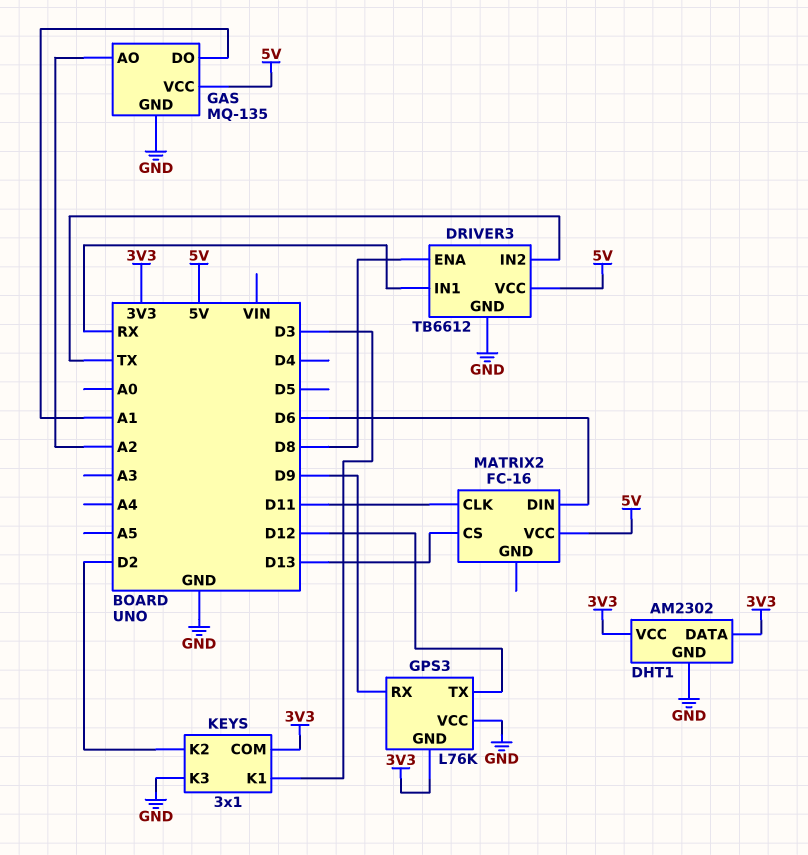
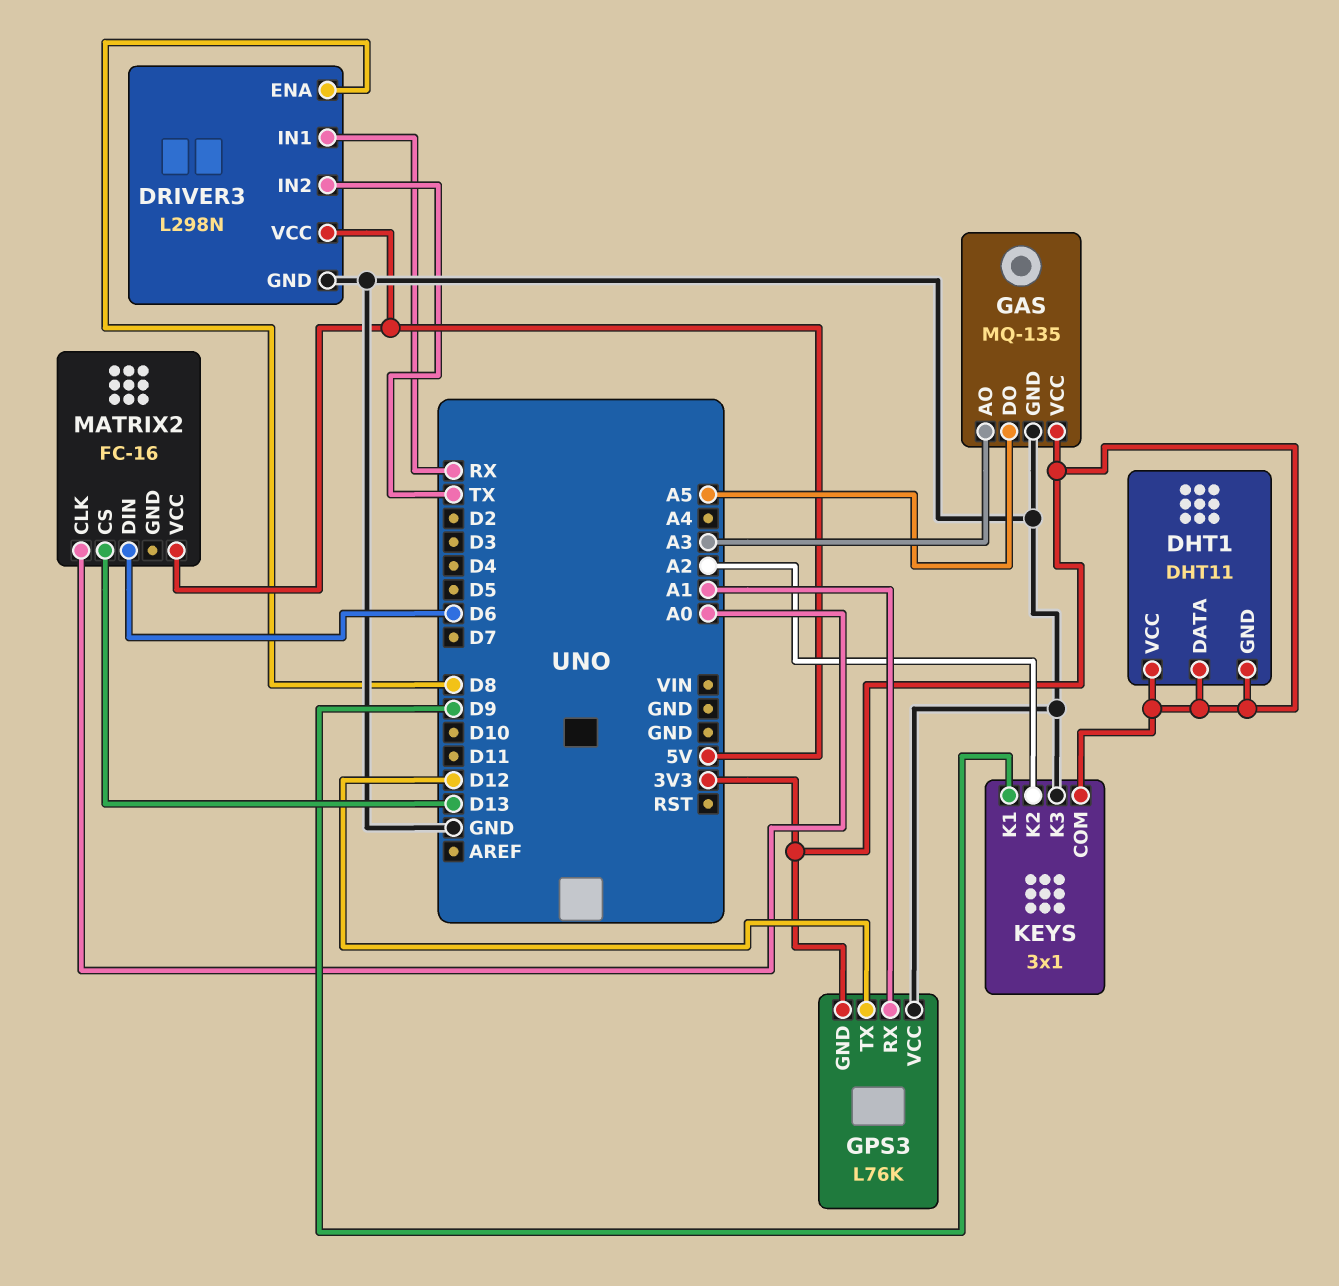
DHT1: AM2302 -> DHT11
DHT1 pin GND: GND -> 3V3
DRIVER3: TB6612 -> L298N
GAS pin AO: A2 -> A3
GAS pin DO: A1 -> A5
GAS pin VCC: 5V -> 3V3
GPS3 pin RX: D9 -> A1
KEYS pin K1: D3 -> D9
KEYS pin K2: D2 -> A2
MATRIX2 pin CLK: D11 -> A0

